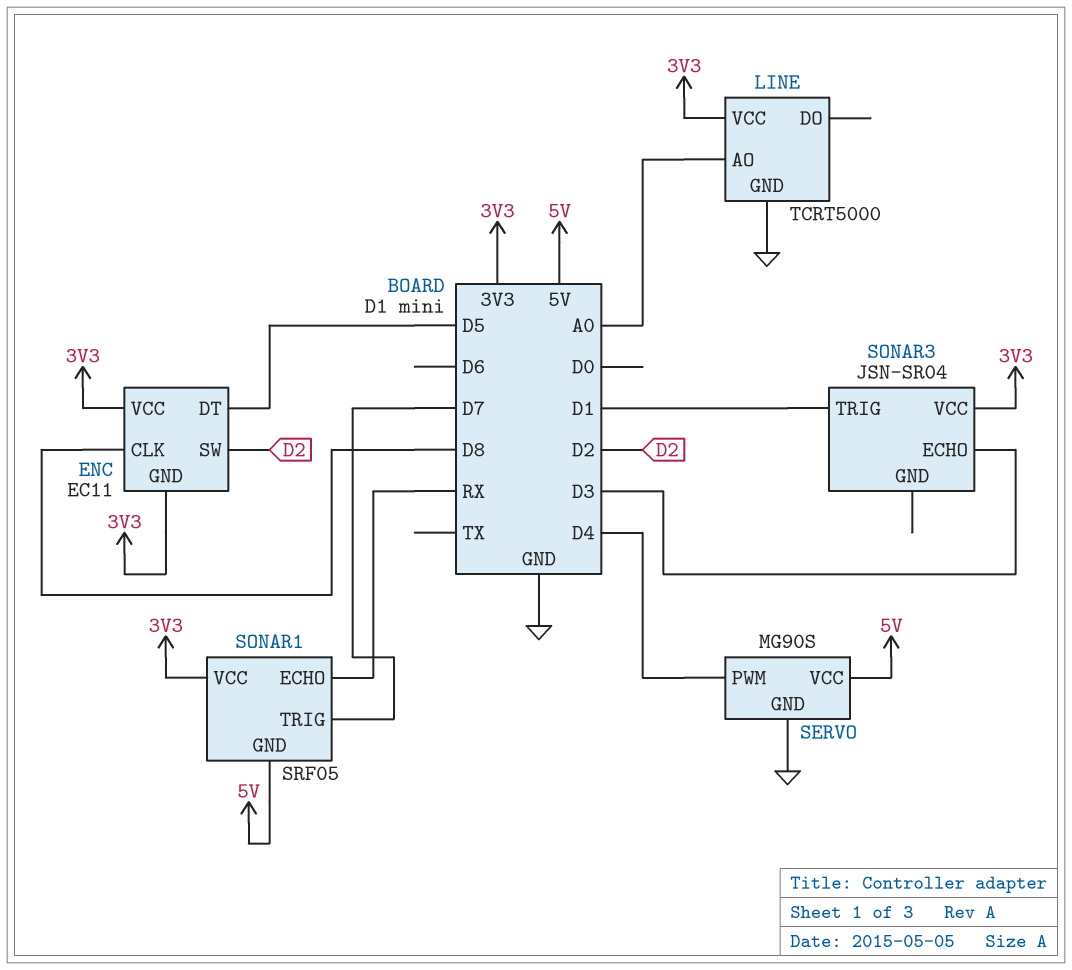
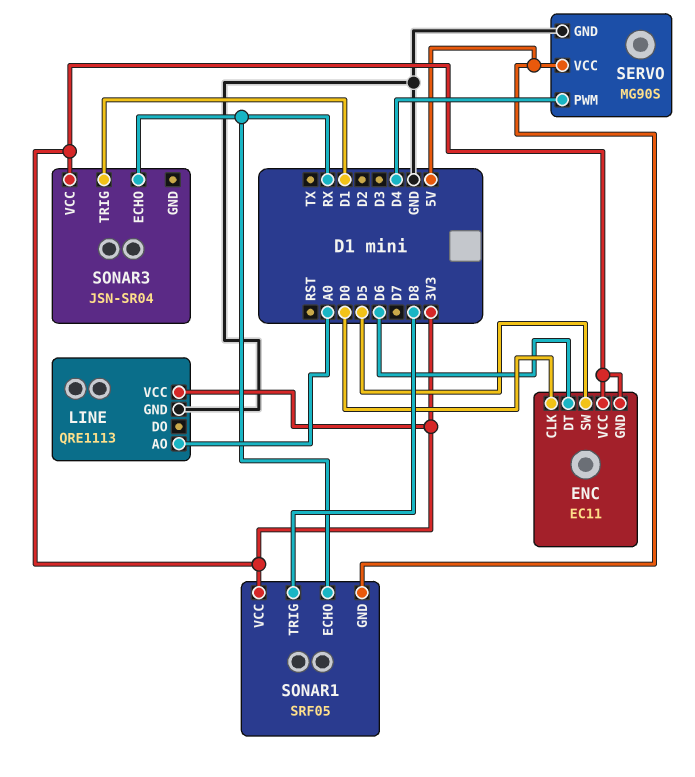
ENC pin CLK: D8 -> D0
ENC pin DT: D5 -> D6
ENC pin SW: D2 -> D5
LINE: TCRT5000 -> QRE1113
SONAR1 pin TRIG: D7 -> D8
SONAR3 pin ECHO: D3 -> RX

